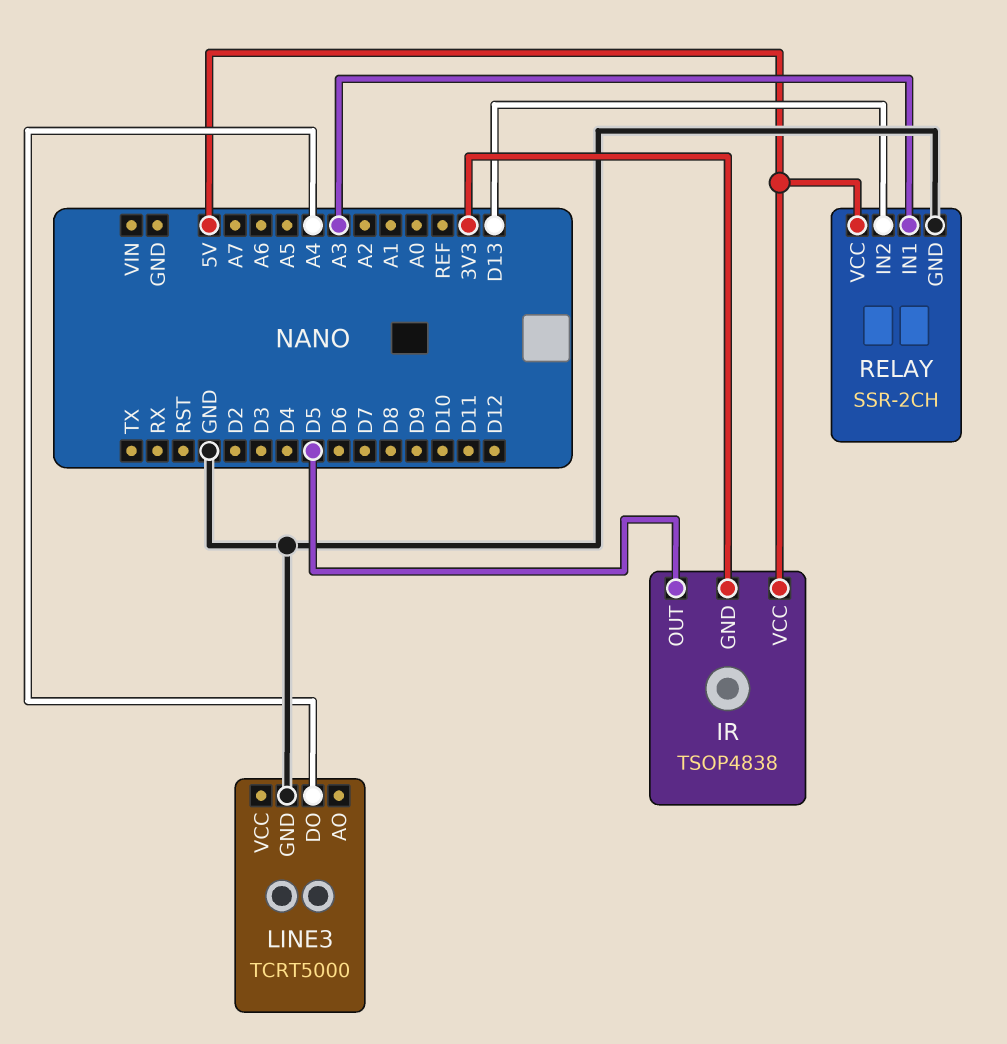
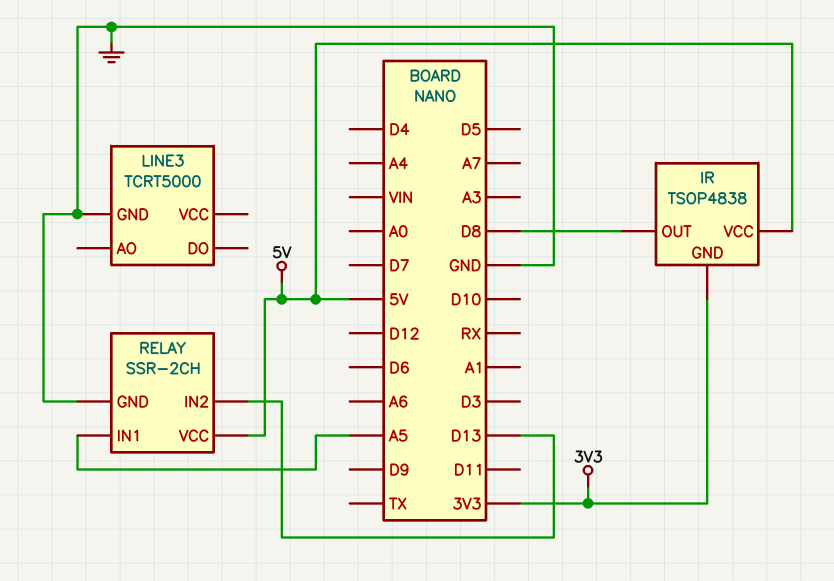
IR pin OUT: D5 -> D8
LINE3 pin DO: A4 -> none
RELAY pin IN1: A3 -> A5

